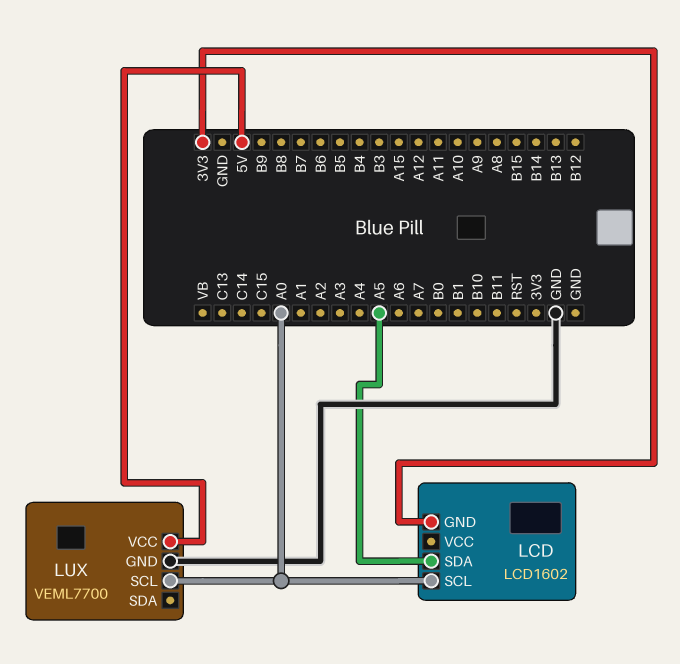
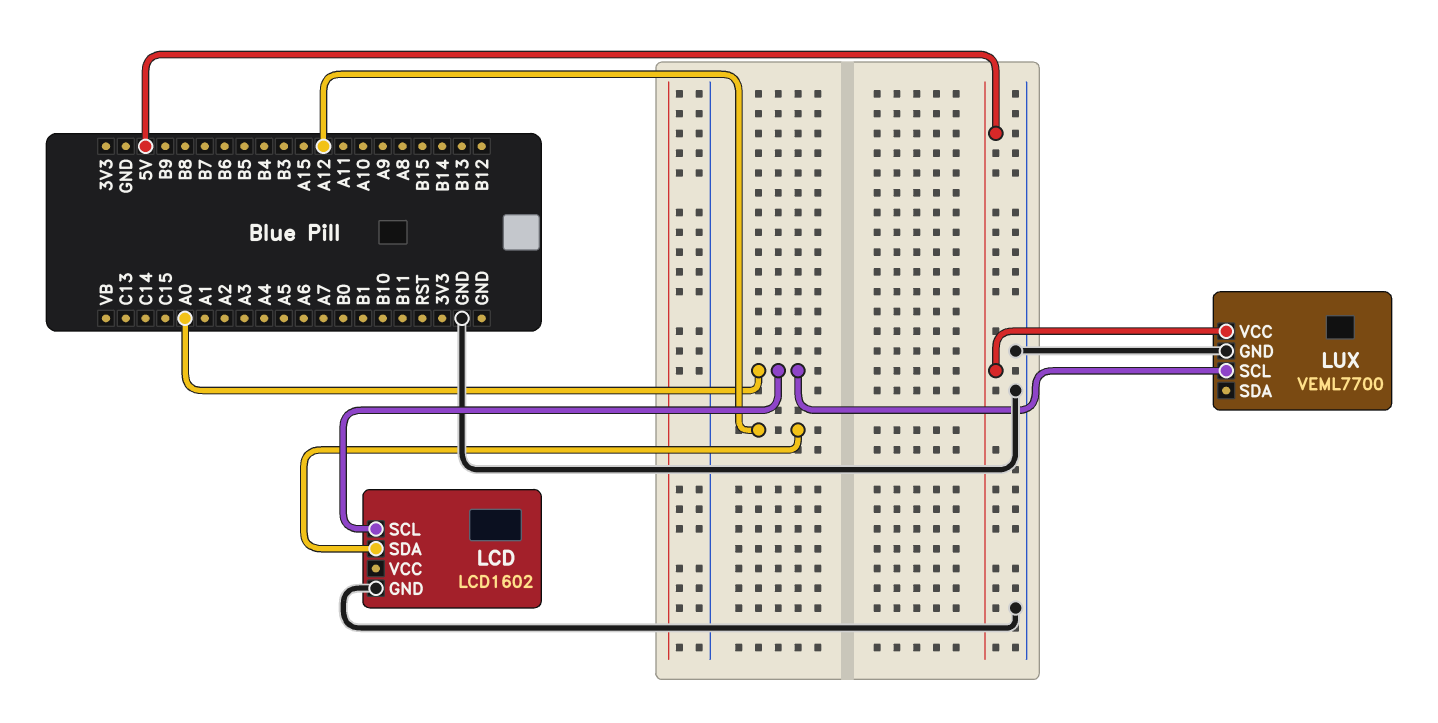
LCD pin GND: 3V3 -> GND
LCD pin SDA: A5 -> A12

